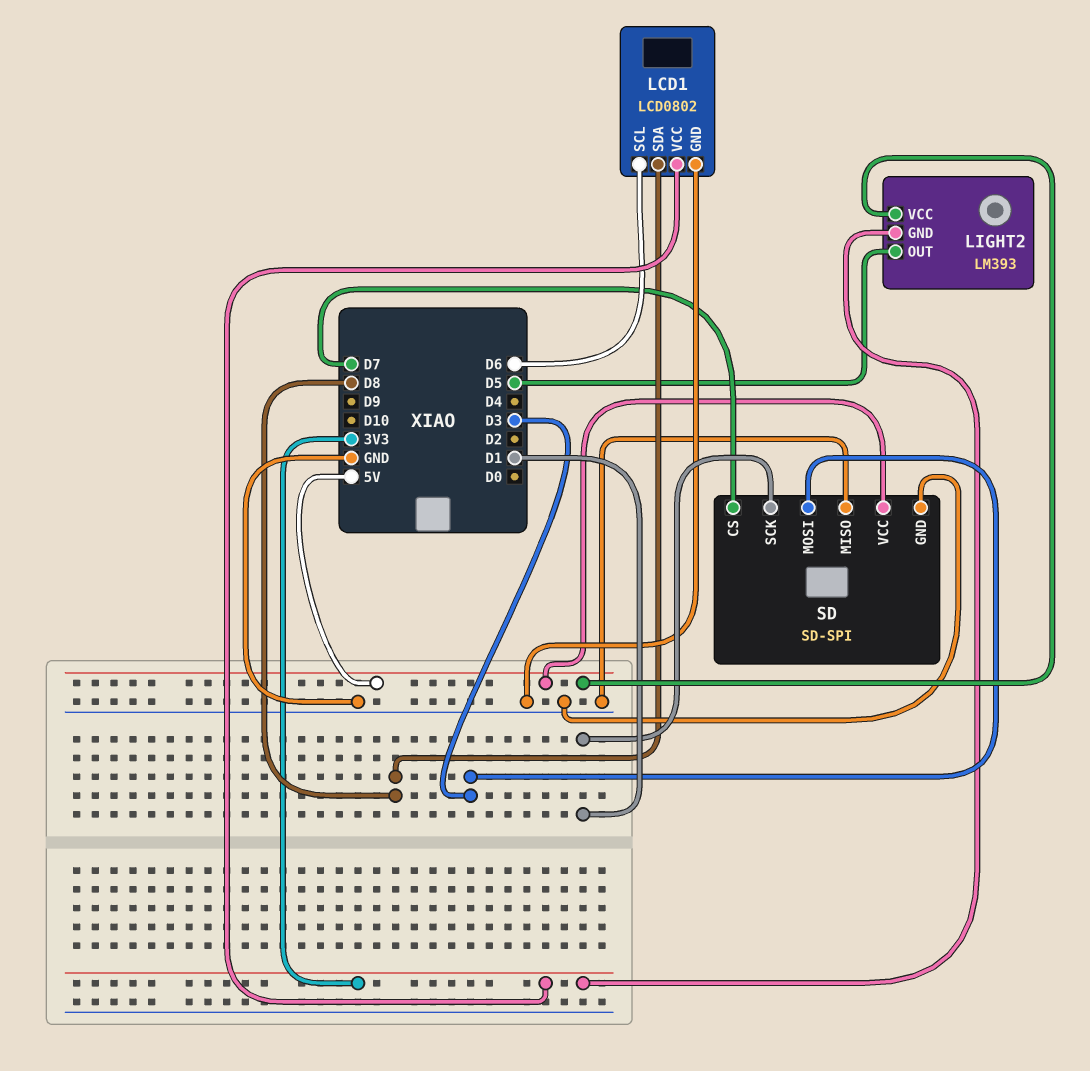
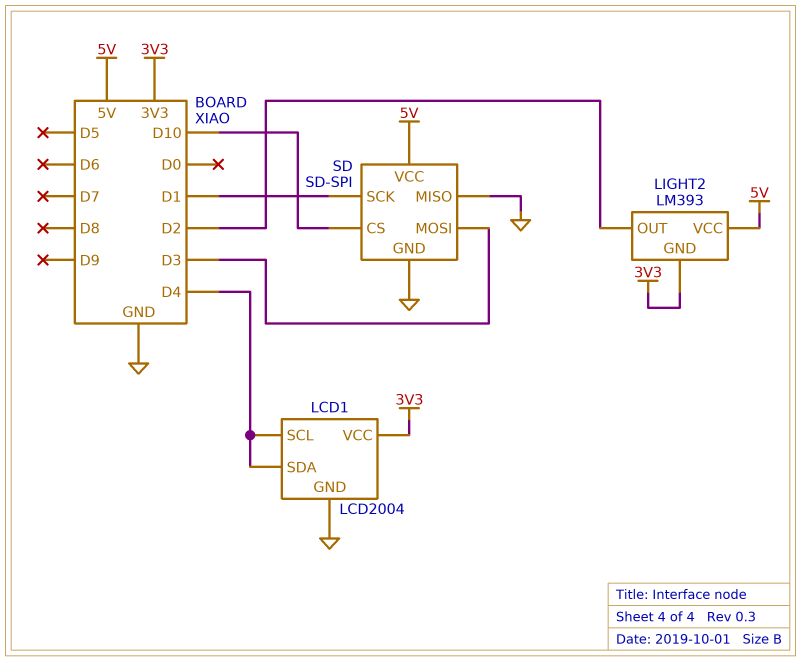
LCD1: LCD0802 -> LCD2004
LCD1 pin SCL: D6 -> D4
LCD1 pin SDA: D8 -> D4
LIGHT2 pin OUT: D5 -> D2
SD pin CS: D7 -> D10

